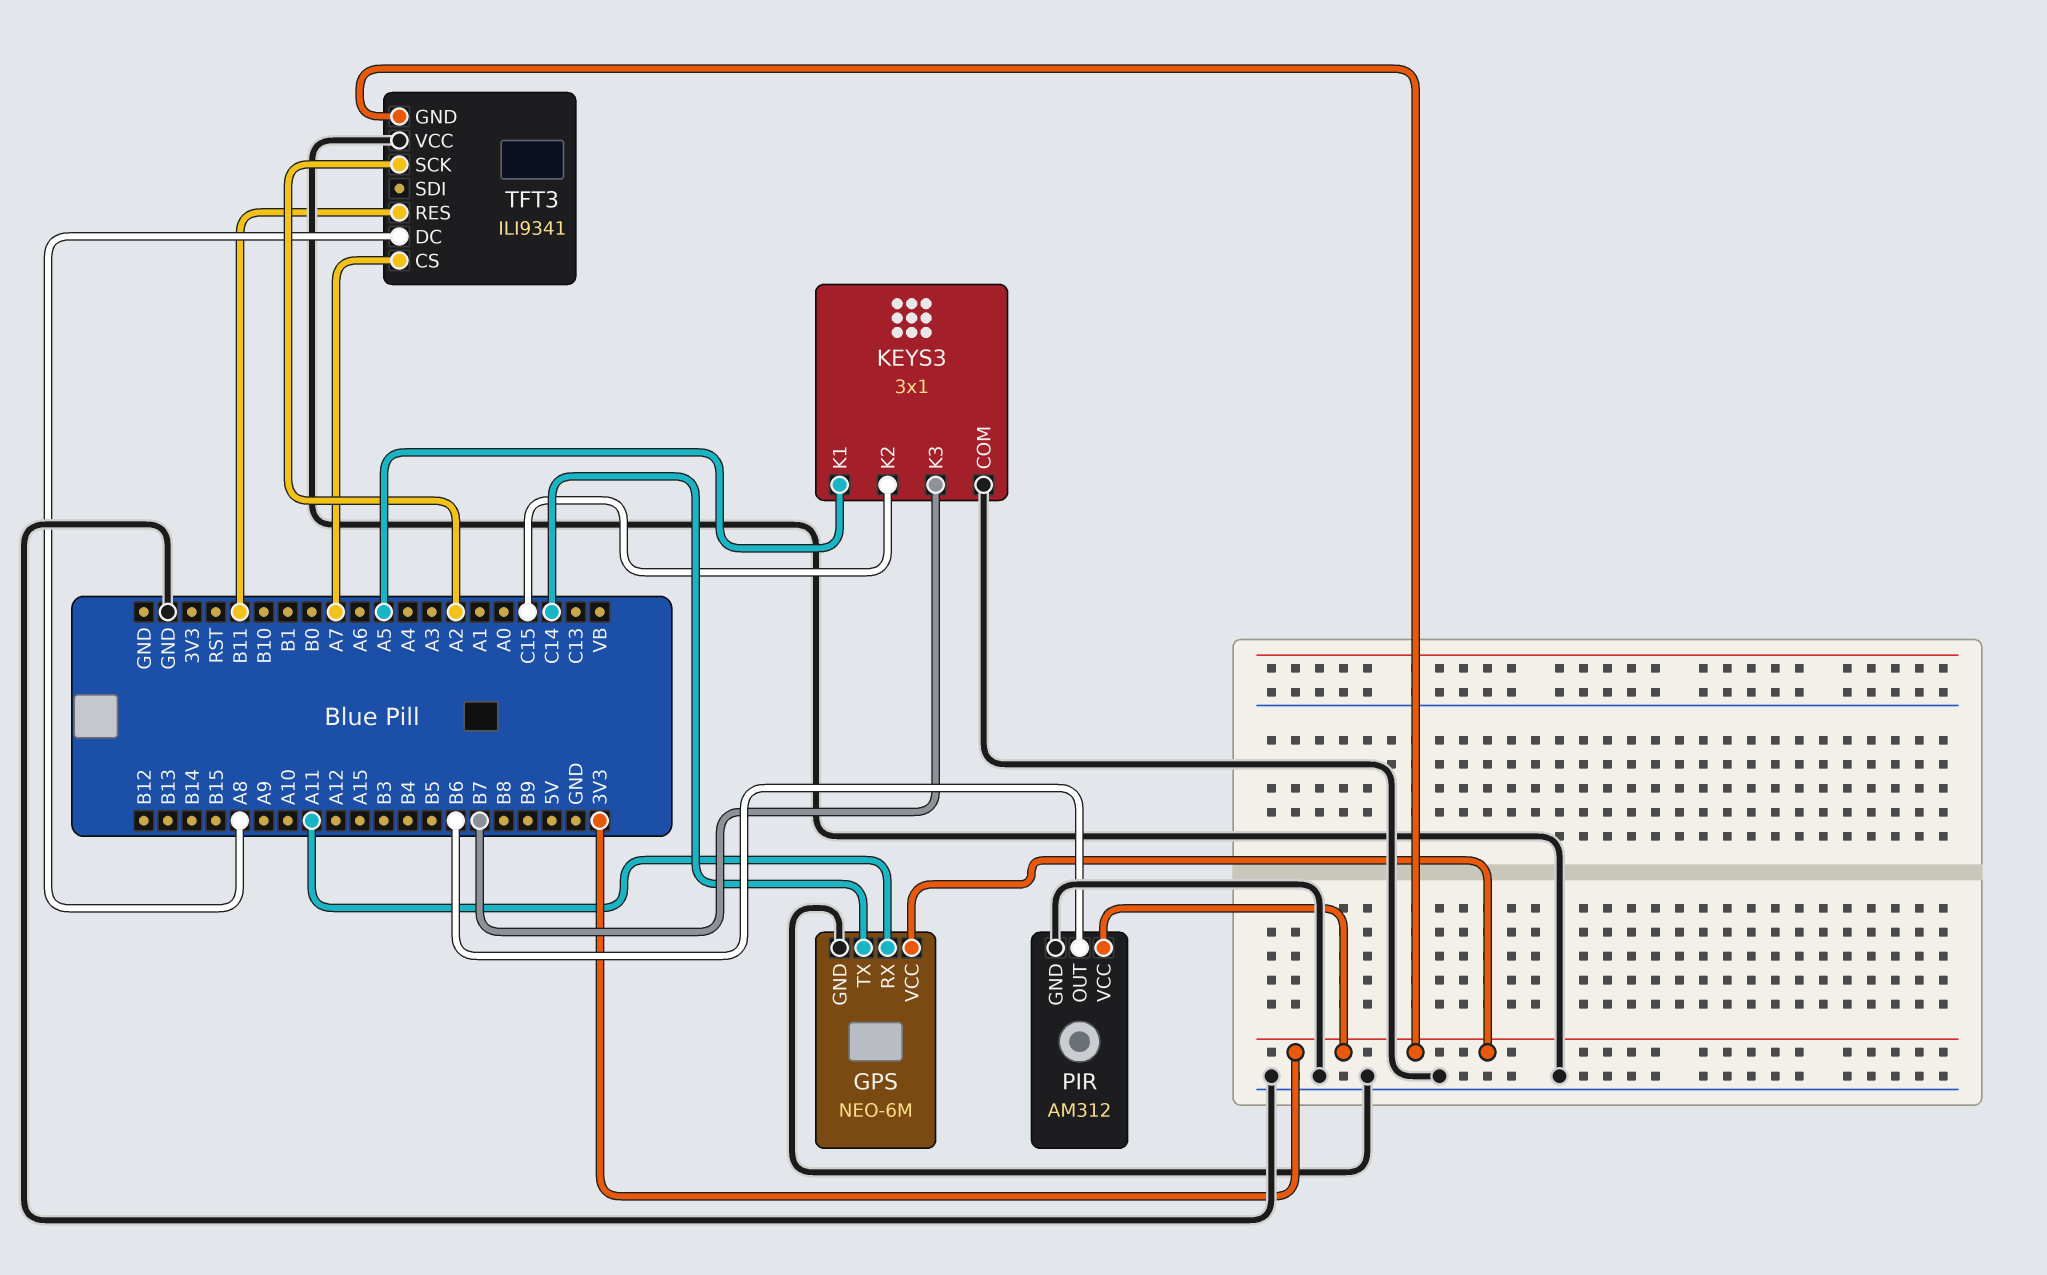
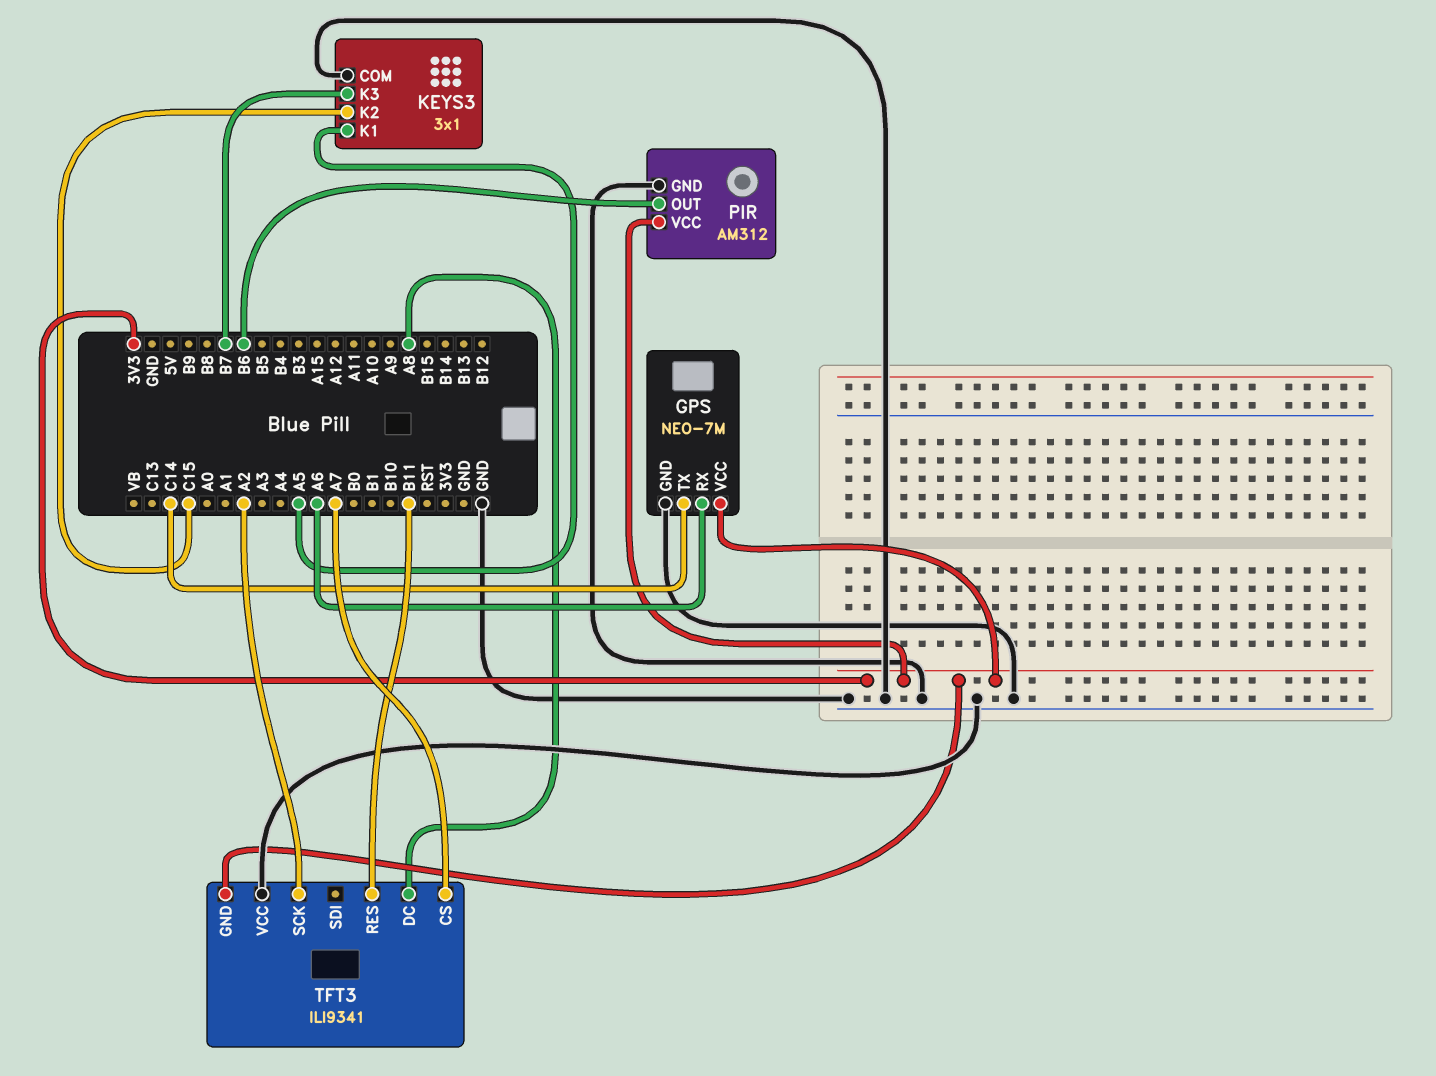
GPS: NEO-6M -> NEO-7M
GPS pin RX: A11 -> A6

